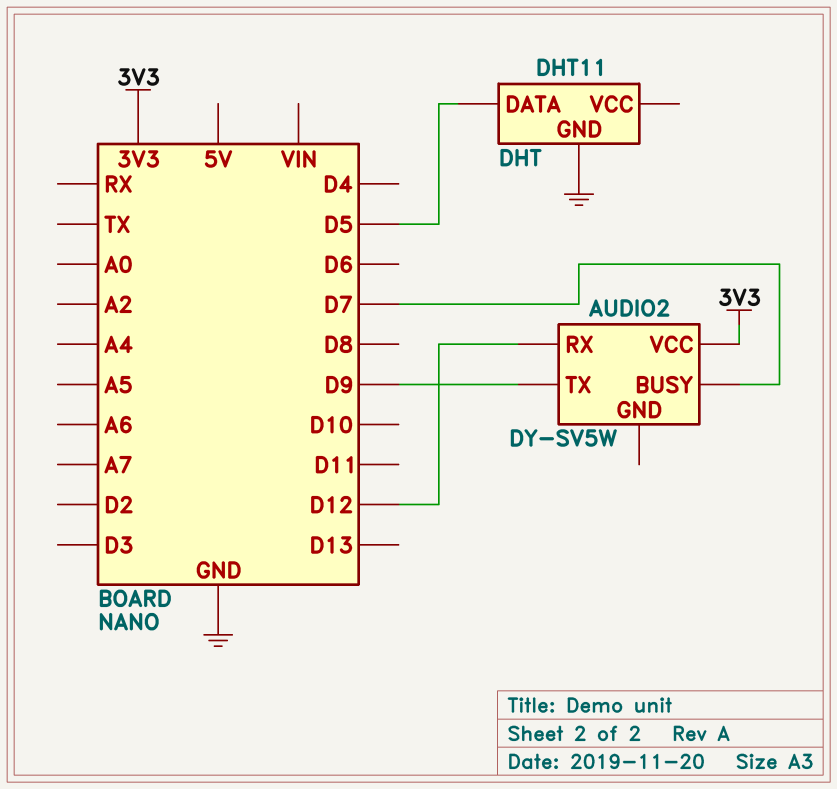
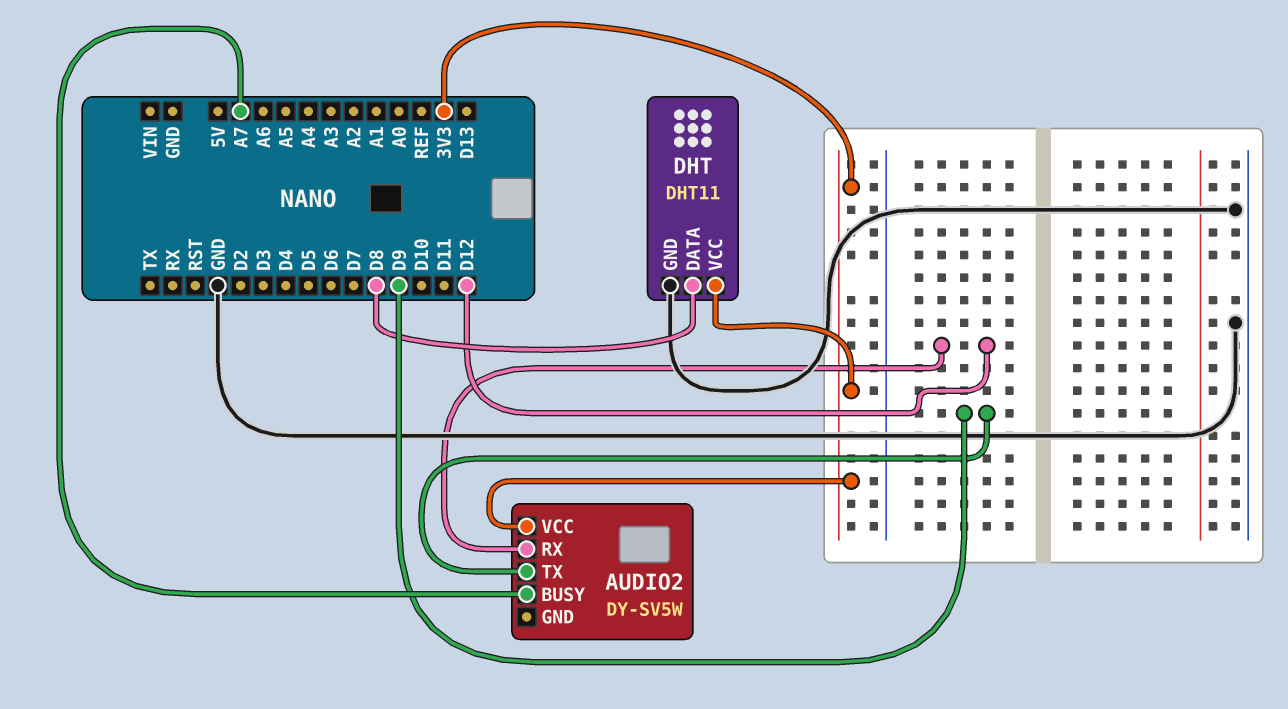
AUDIO2 pin BUSY: D7 -> A7
DHT pin DATA: D5 -> D8
DHT pin VCC: none -> 3V3

